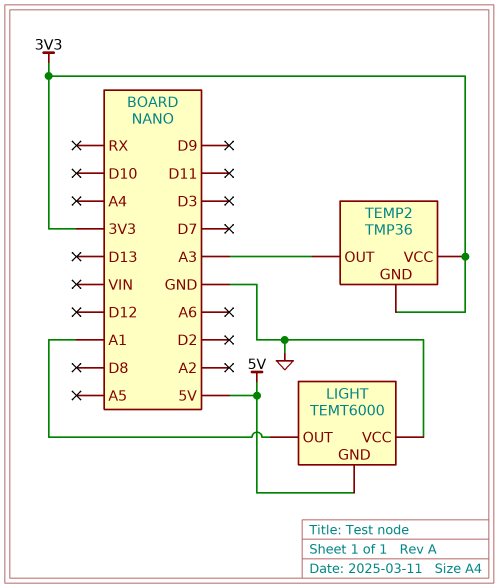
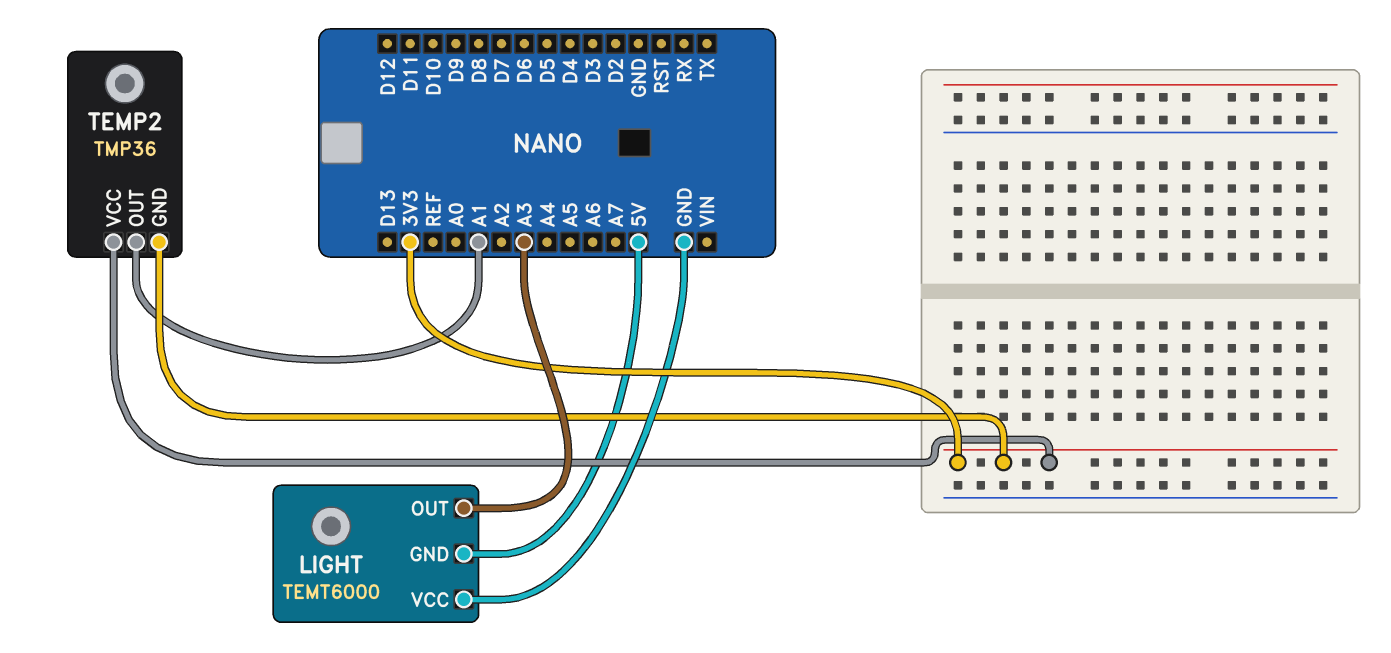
LIGHT pin OUT: A1 -> A3
TEMP2 pin OUT: A3 -> A1

